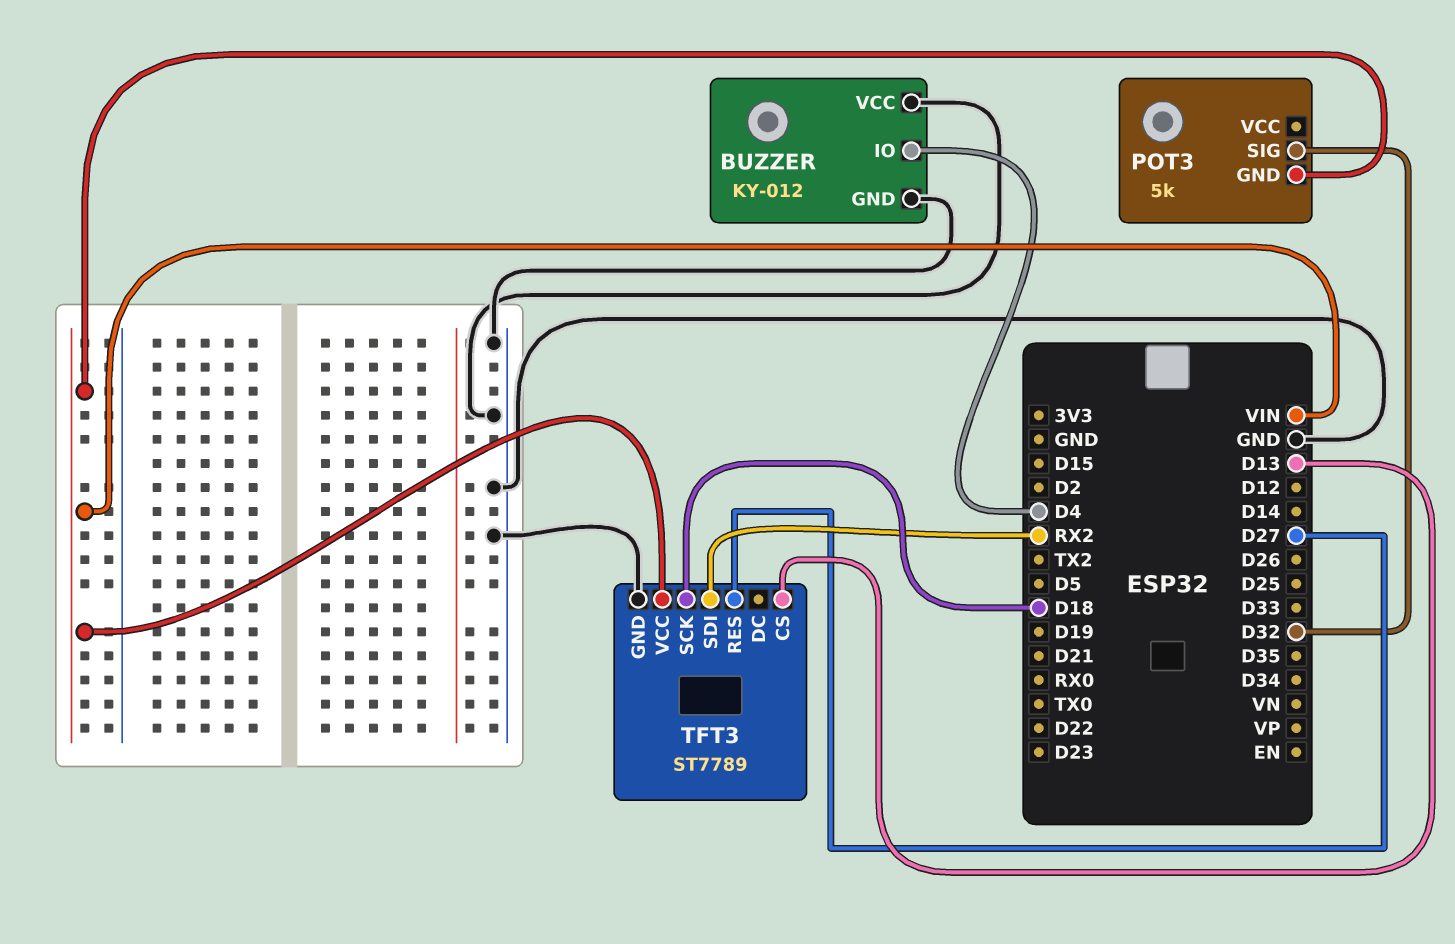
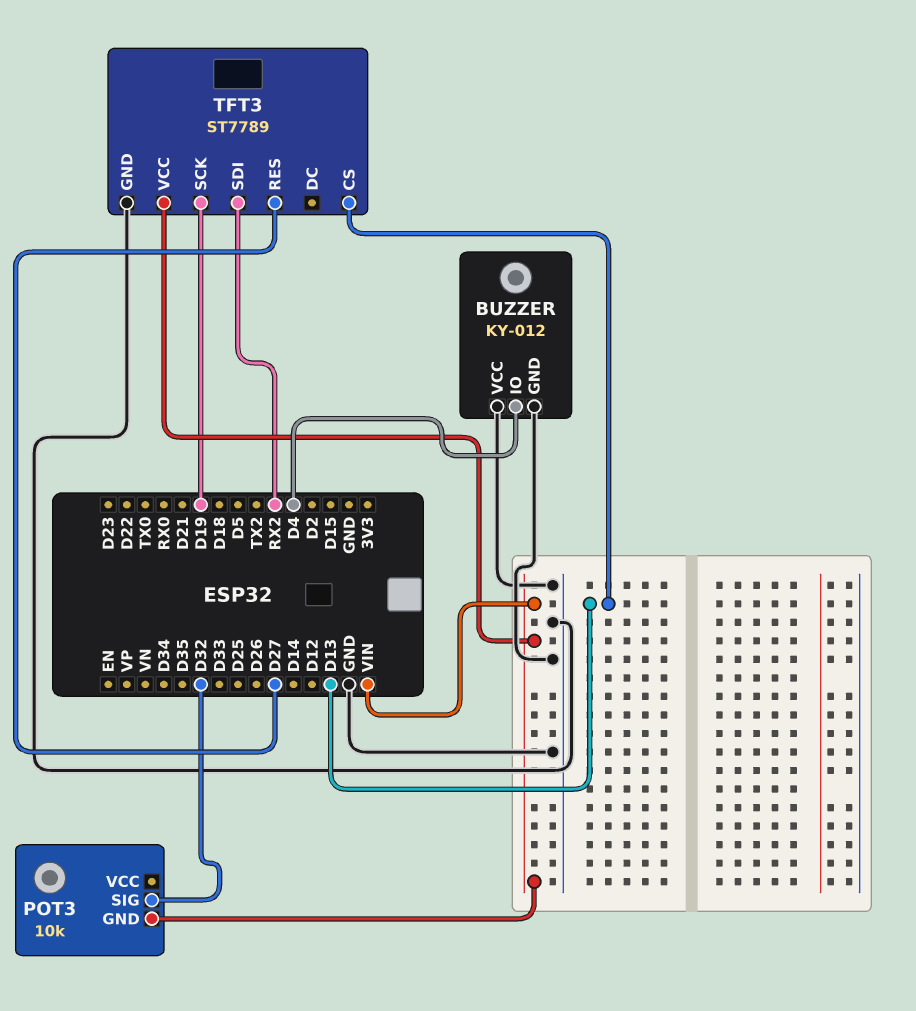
POT3: 5k -> 10k
TFT3 pin SCK: D18 -> D19

